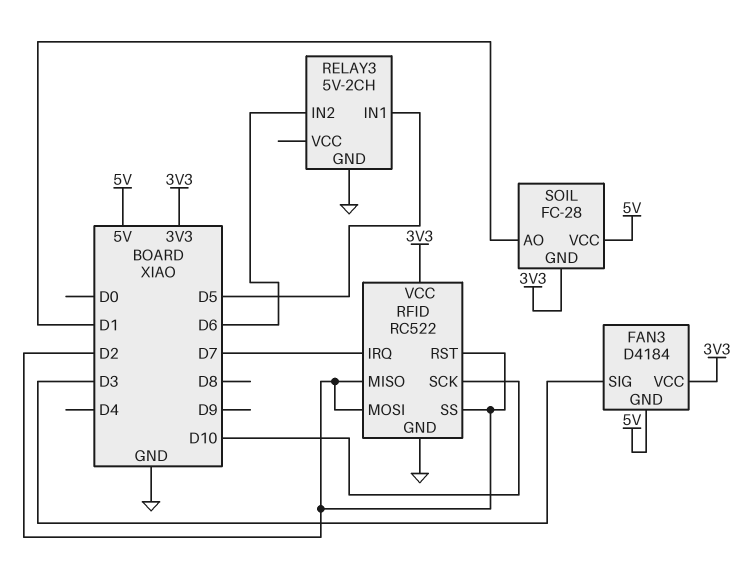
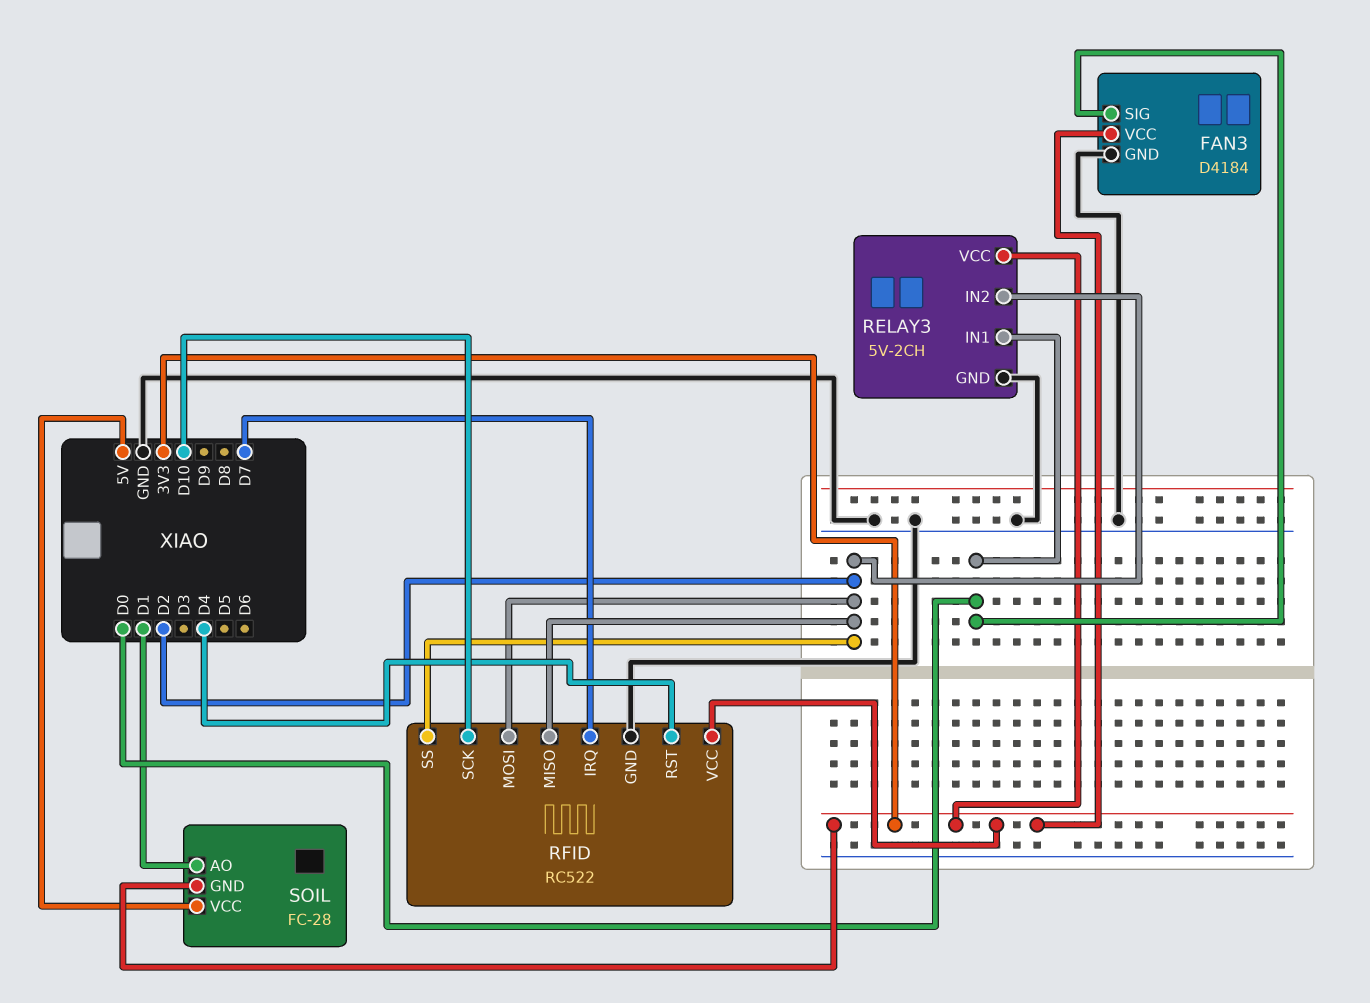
FAN3 pin GND: 5V -> GND
FAN3 pin SIG: D3 -> D0
RELAY3 pin IN1: D5 -> D0
RELAY3 pin IN2: D6 -> D2
RELAY3 pin VCC: none -> 3V3
RFID pin RST: D2 -> D4

